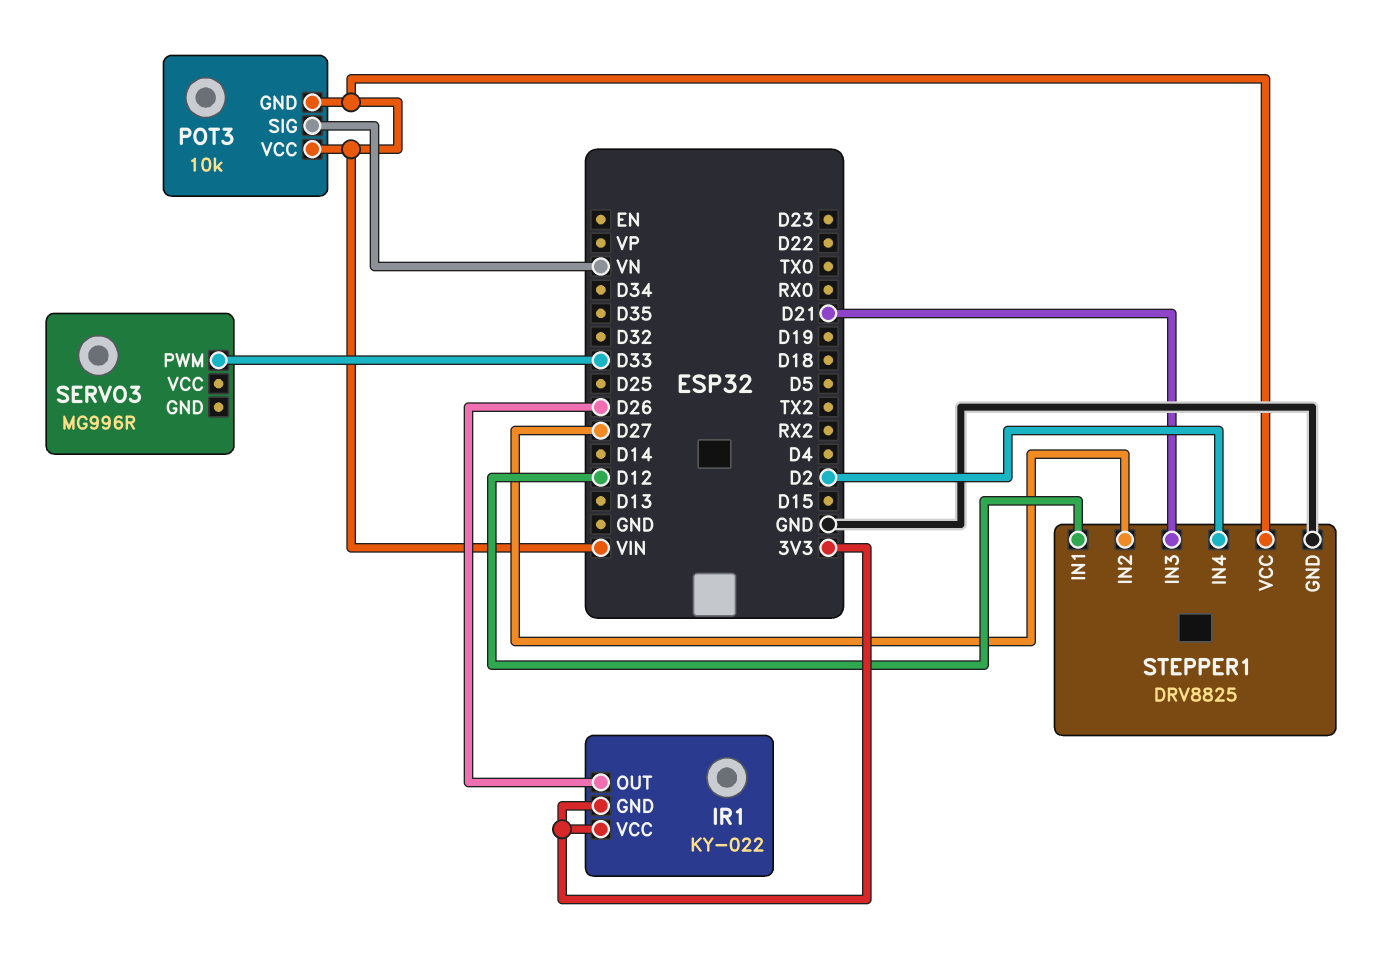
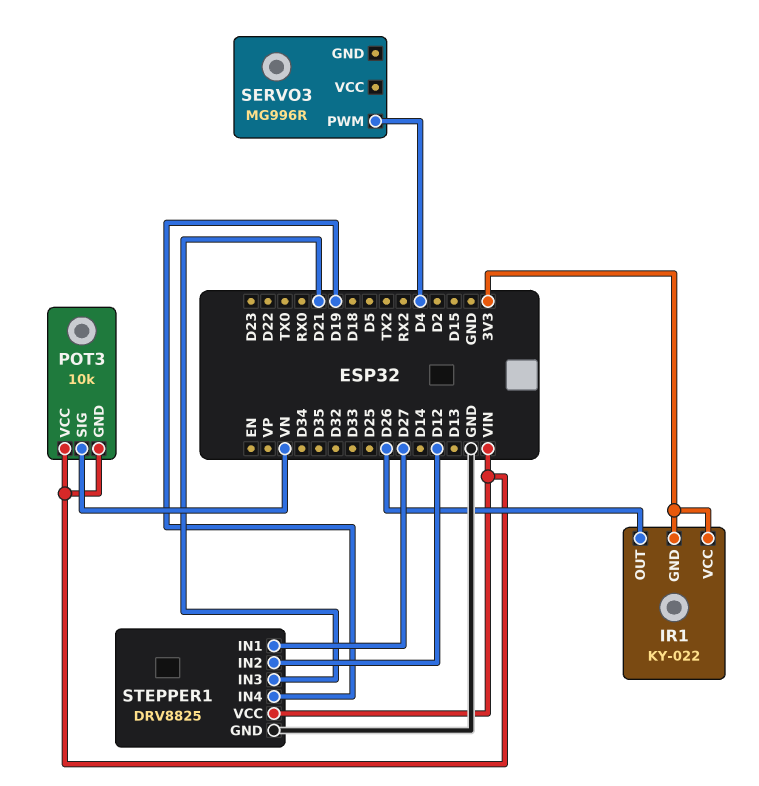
SERVO3 pin PWM: D33 -> D4
STEPPER1 pin IN1: D12 -> D27
STEPPER1 pin IN2: D27 -> D12
STEPPER1 pin IN4: D2 -> D19

